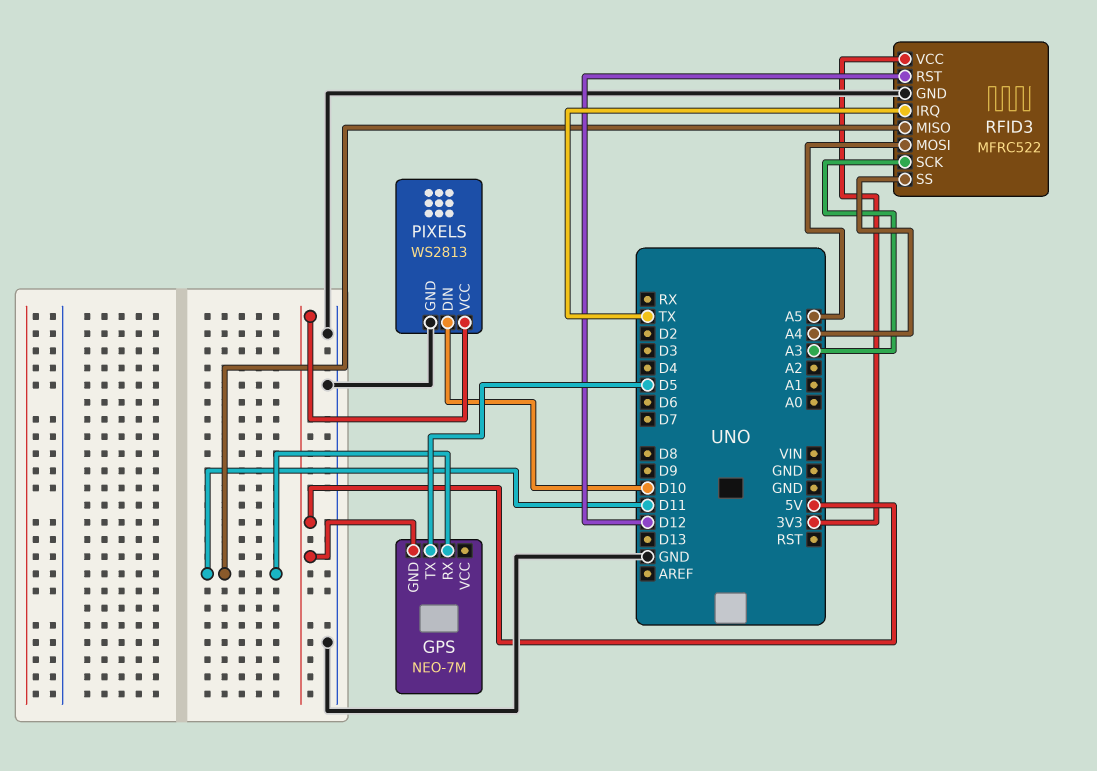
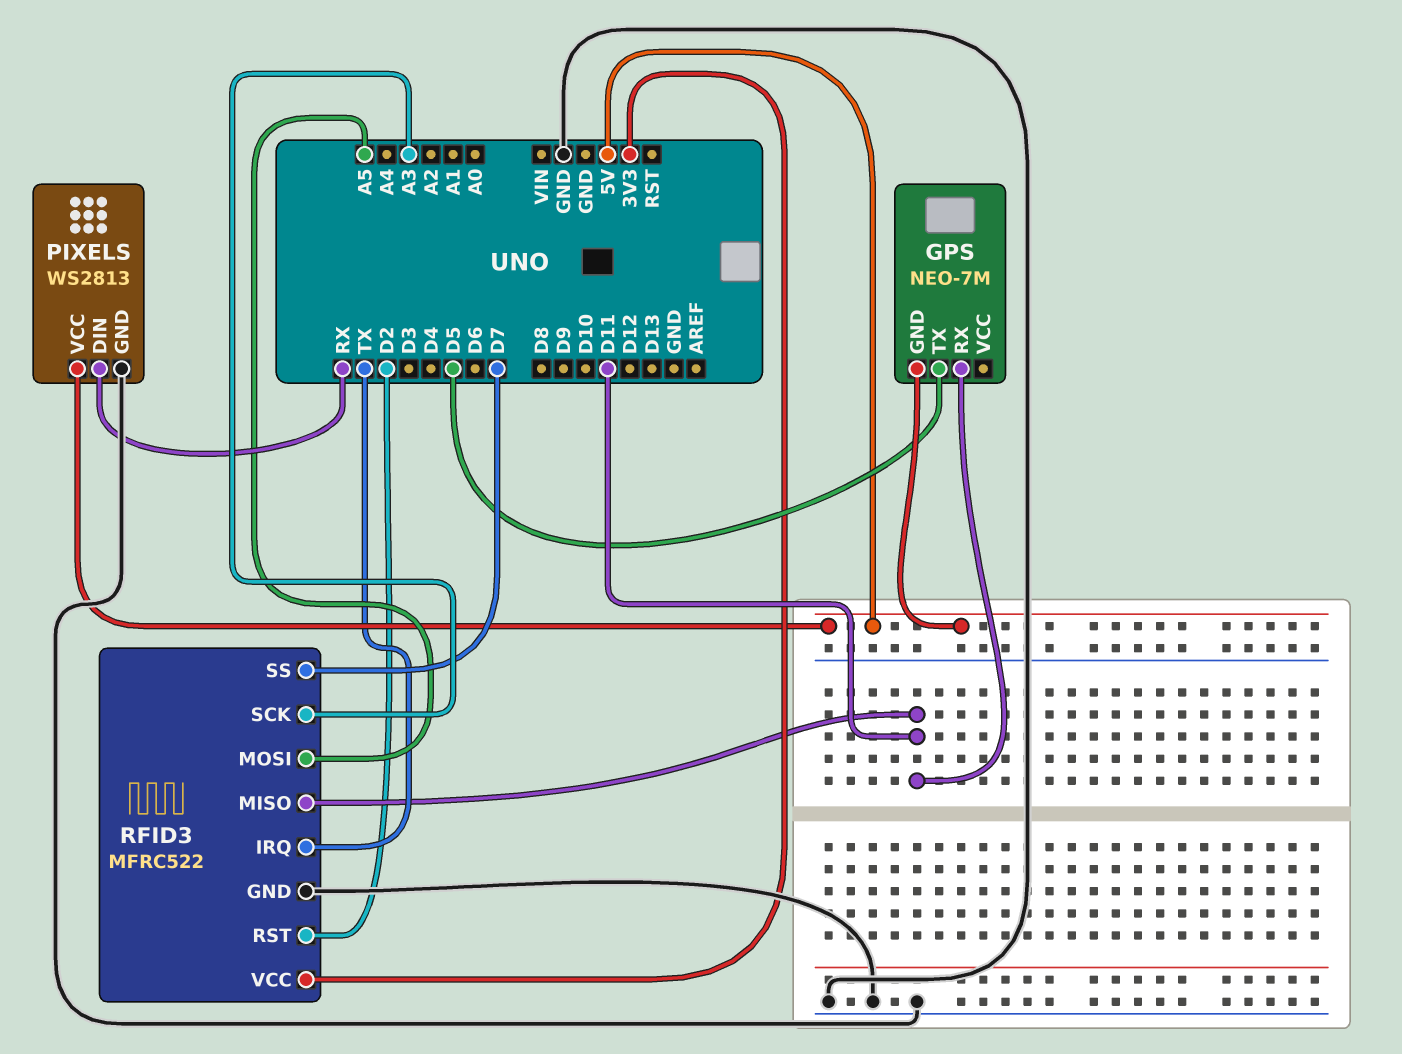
PIXELS pin DIN: D10 -> RX
RFID3 pin RST: D12 -> D2
RFID3 pin SS: A4 -> D7

